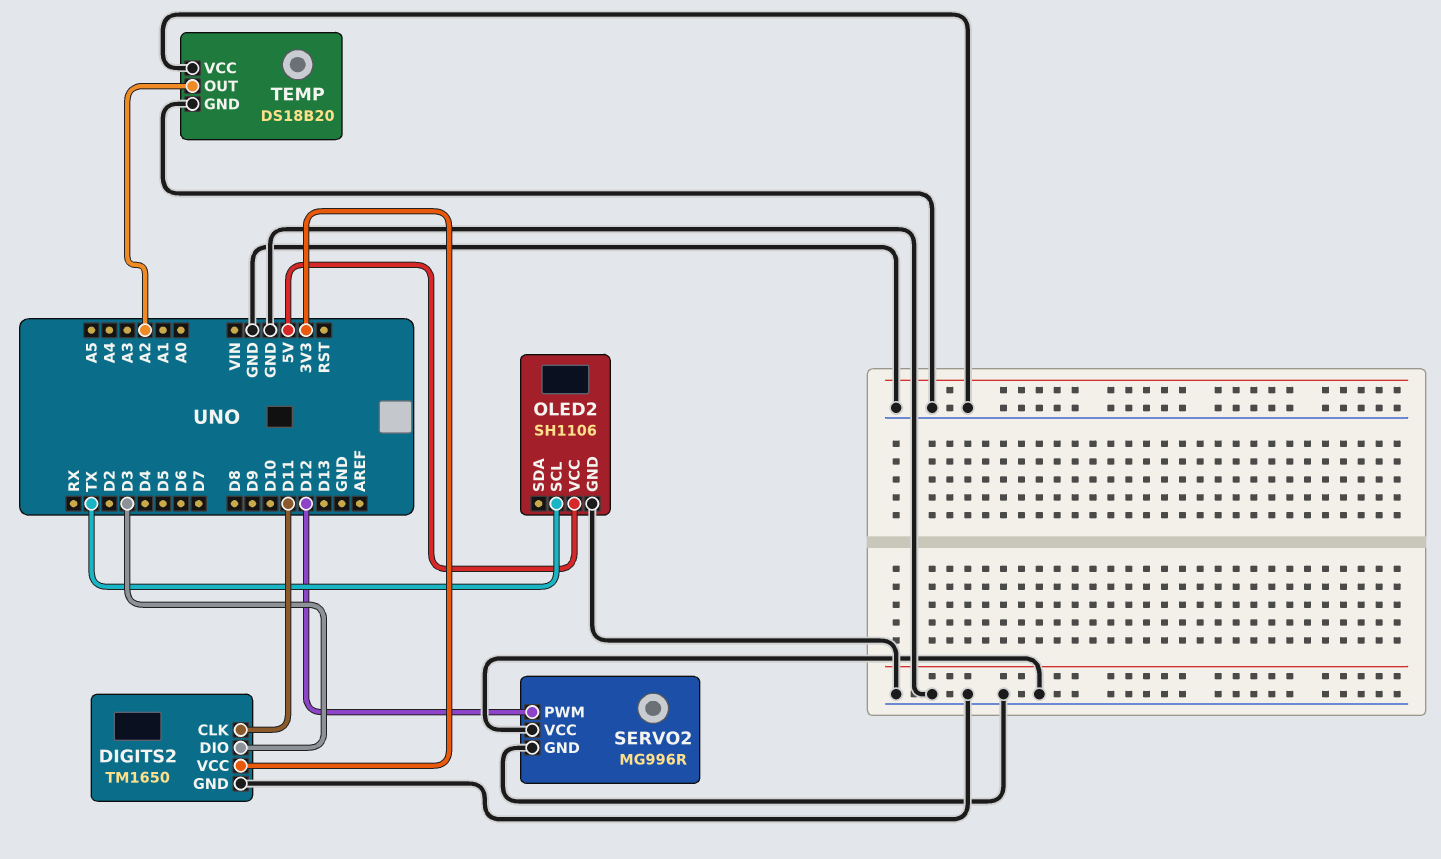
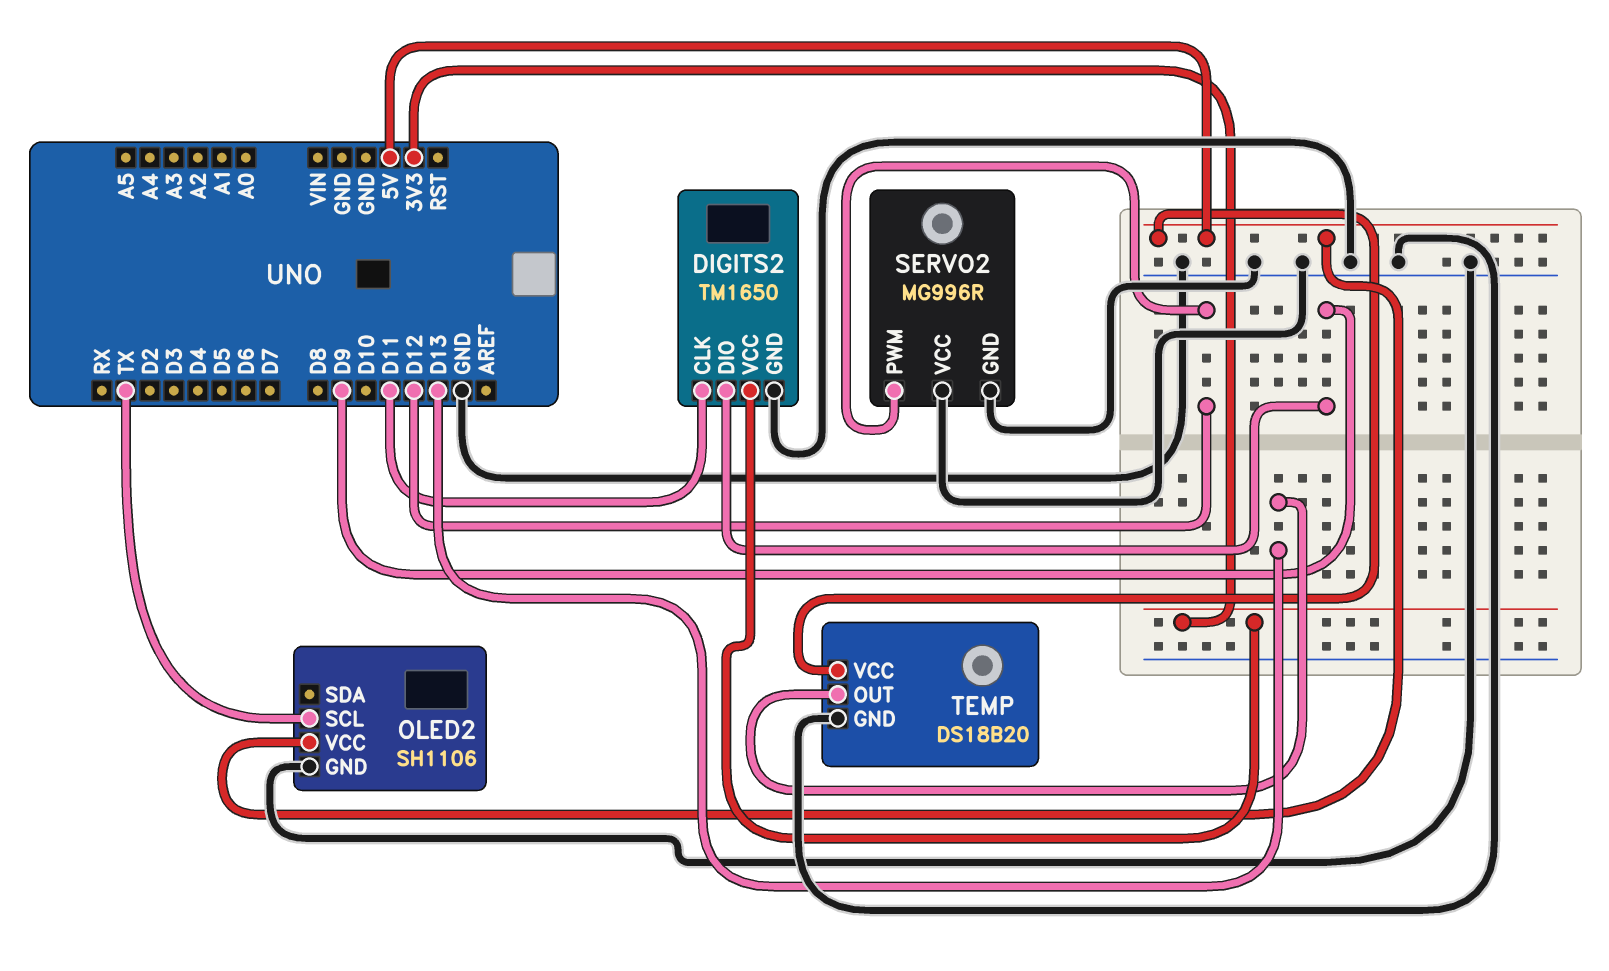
DIGITS2 pin DIO: D3 -> D9
TEMP pin OUT: A2 -> D13
TEMP pin VCC: GND -> 5V

